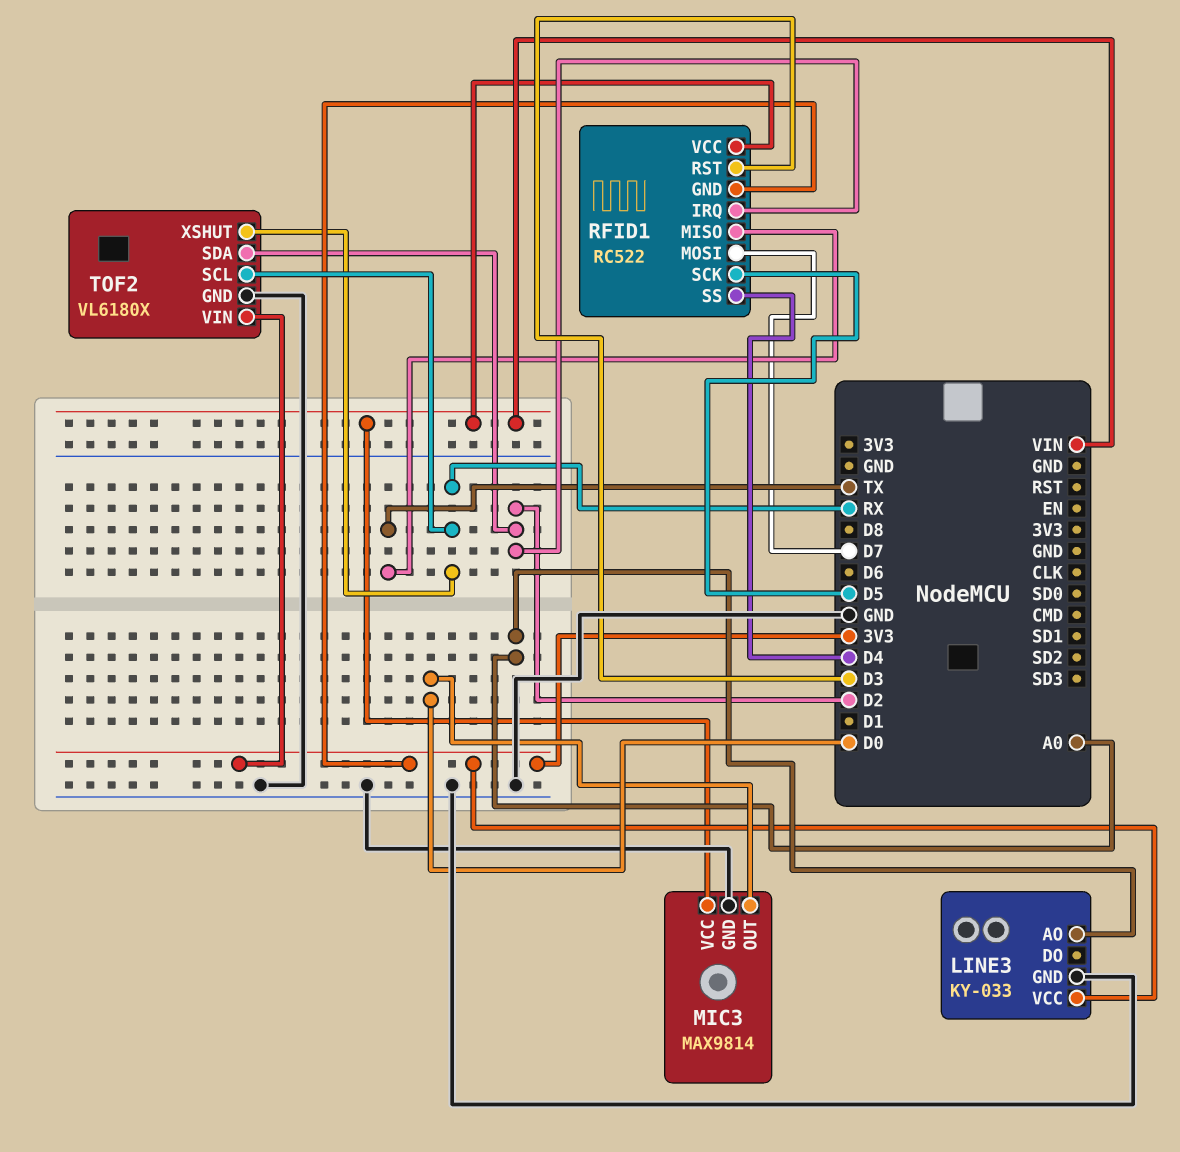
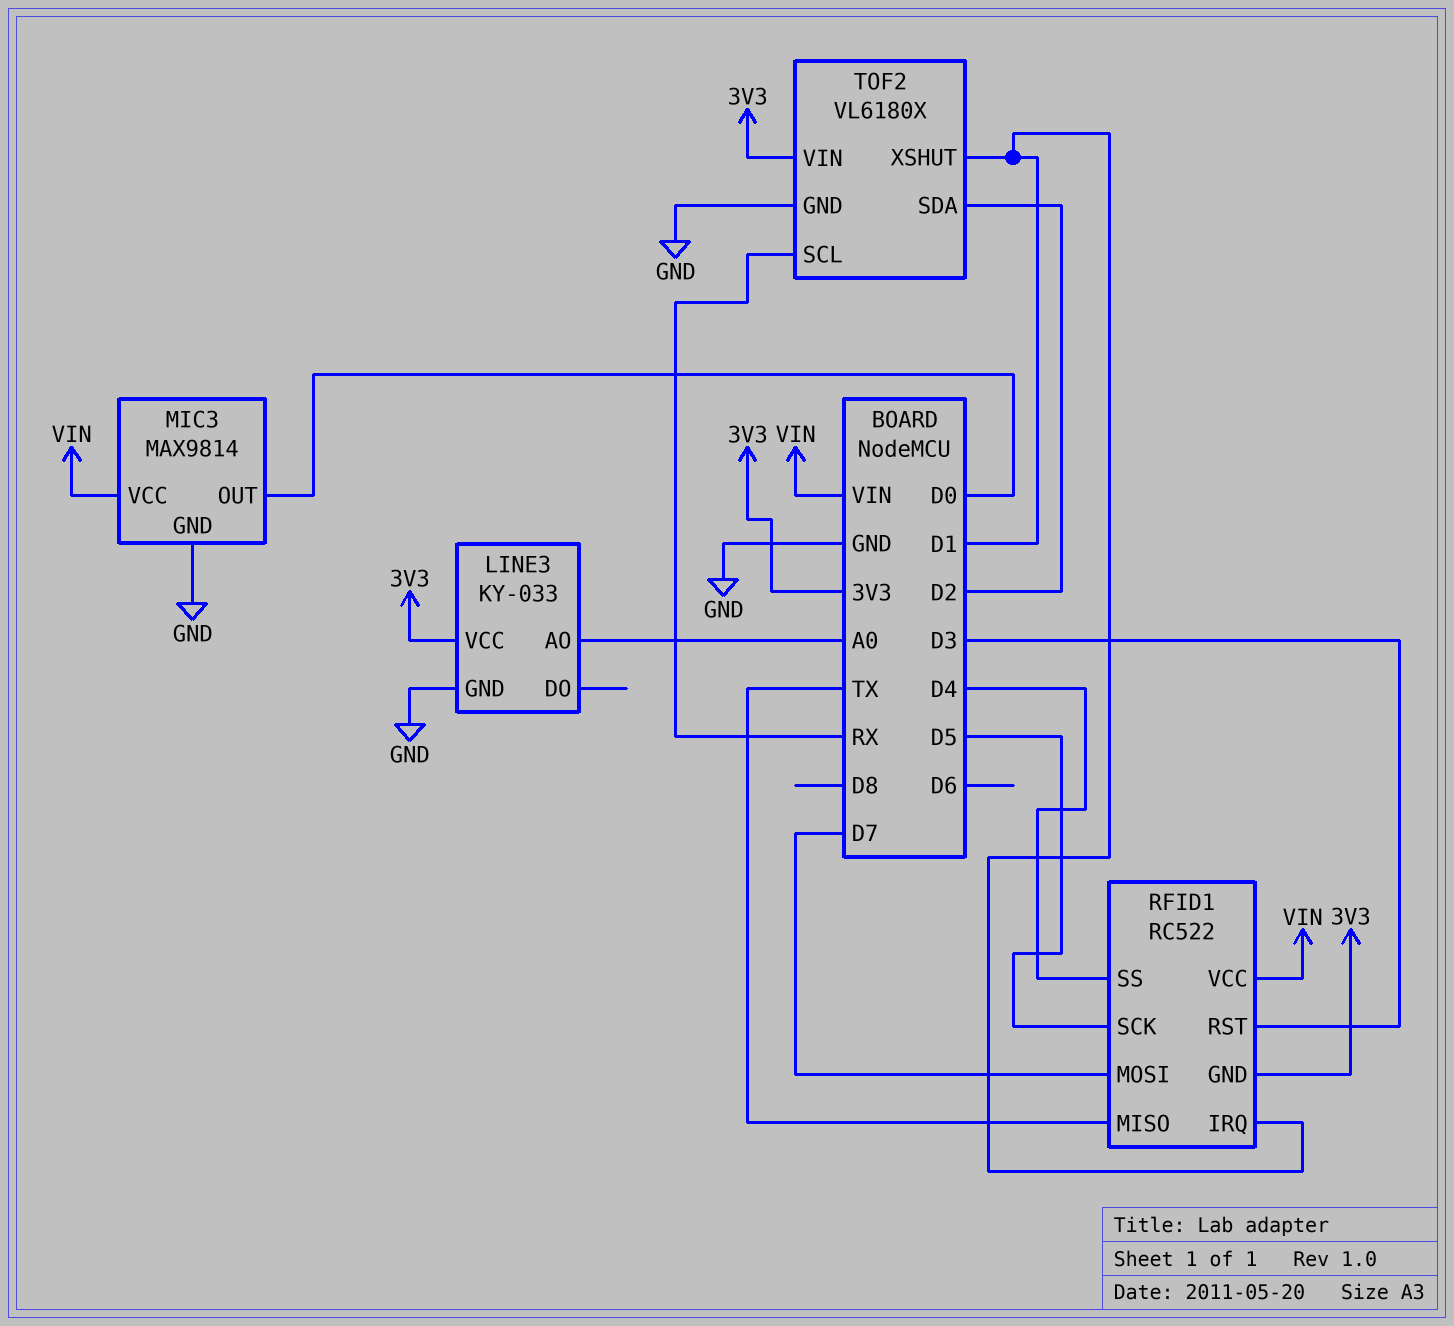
RFID1 pin IRQ: D2 -> D1
TOF2 pin XSHUT: RX -> D1

